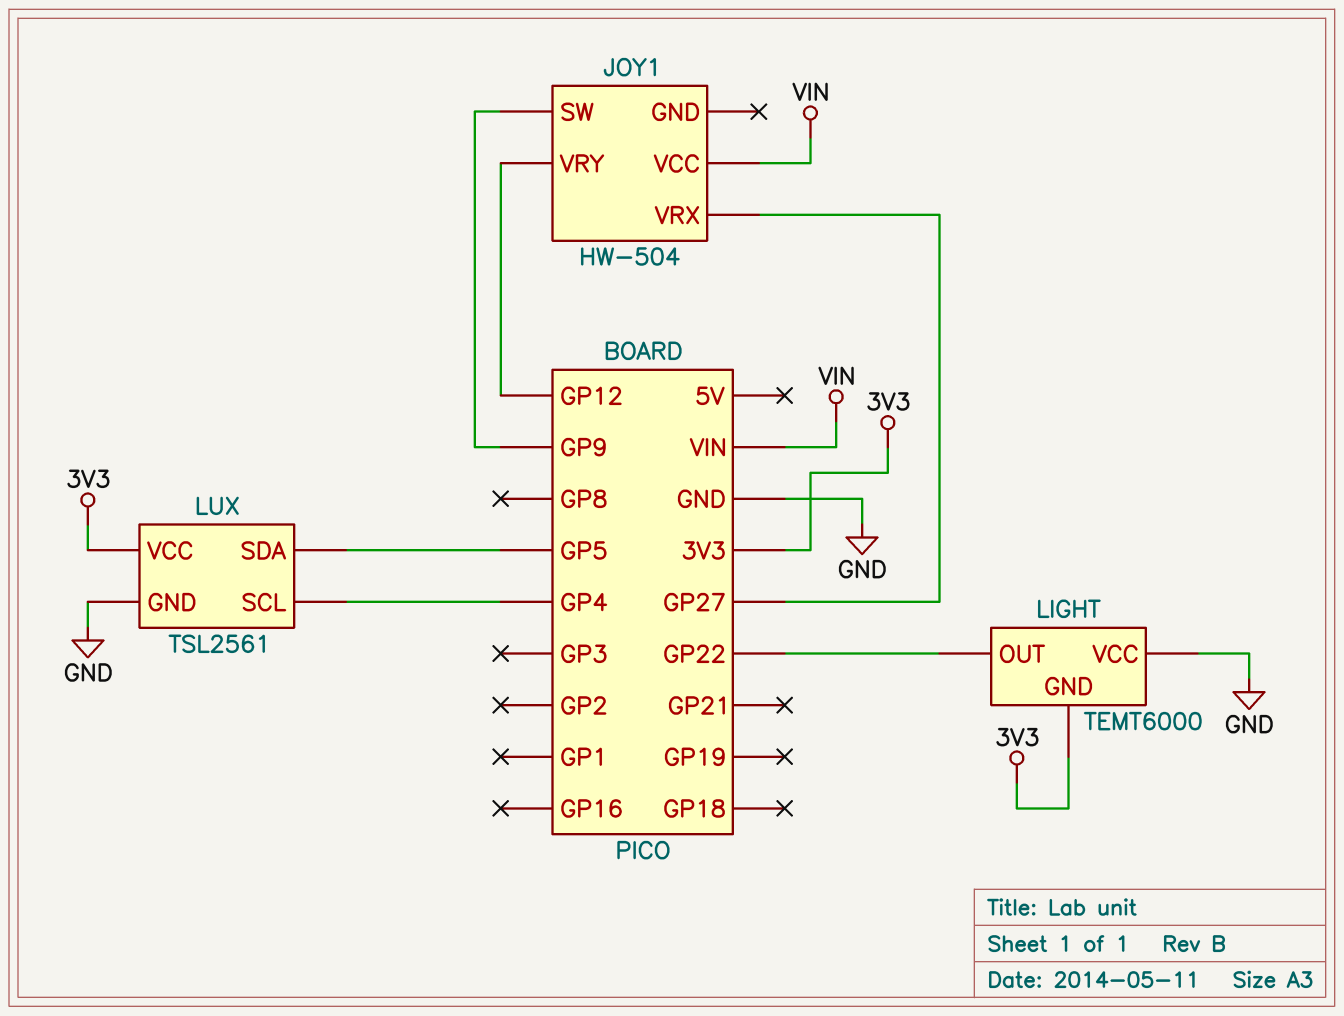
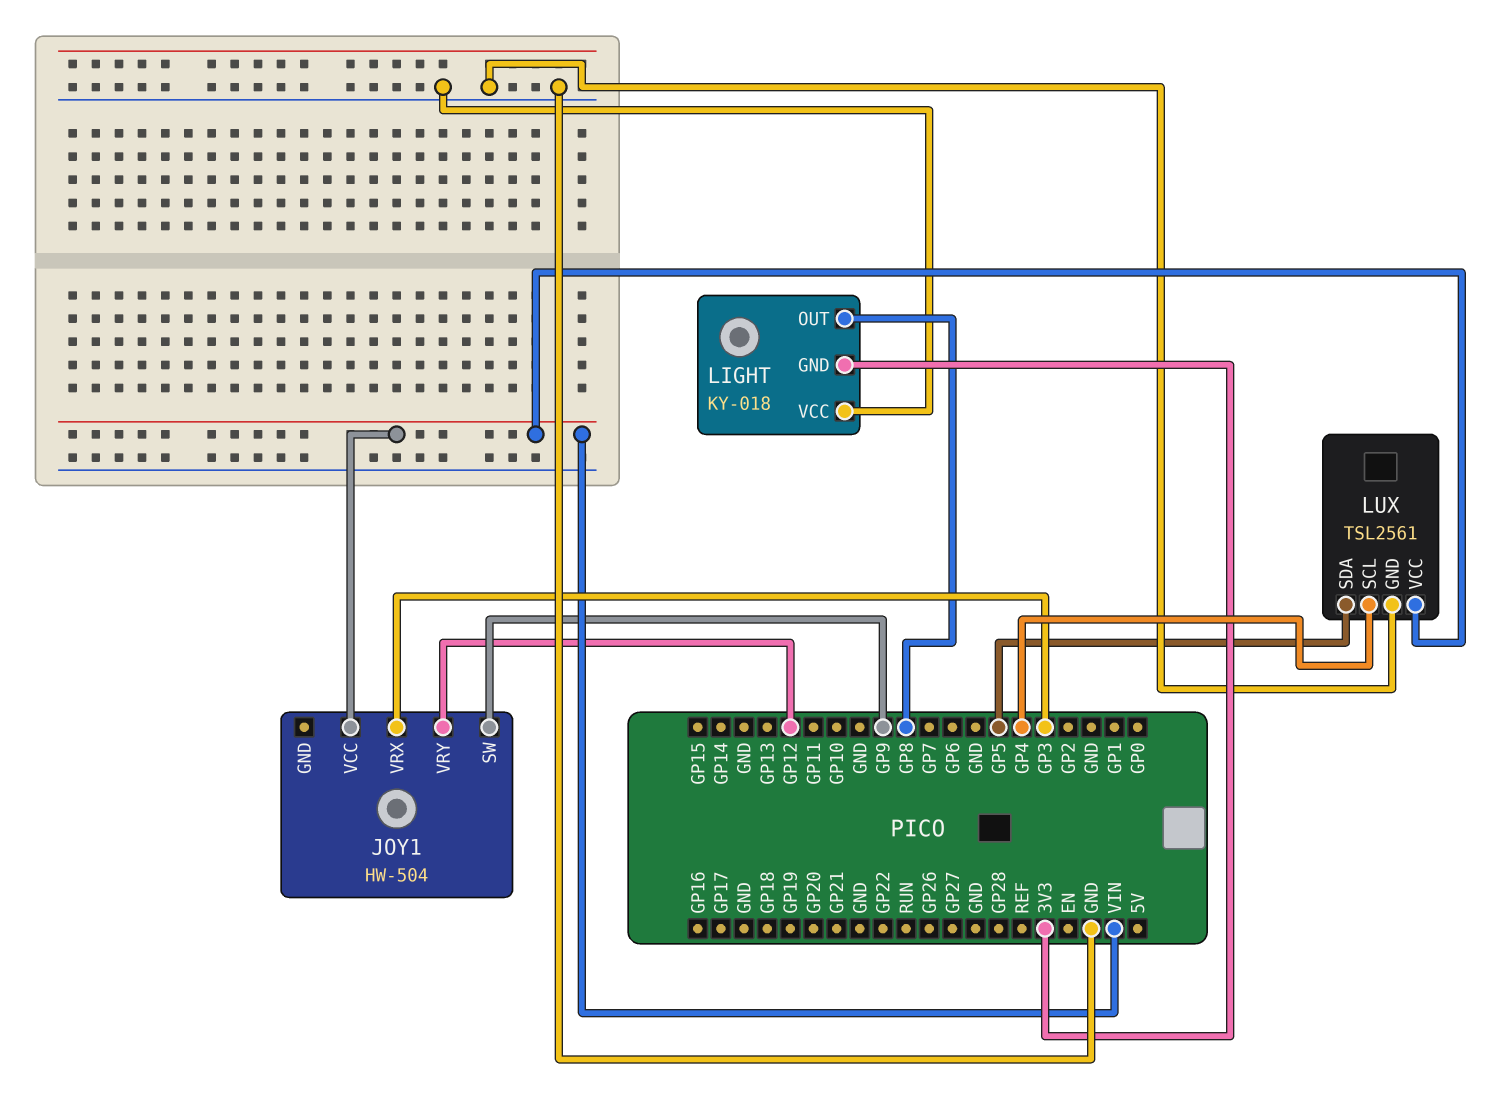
JOY1 pin VRX: GP27 -> GP3
LIGHT: TEMT6000 -> KY-018
LIGHT pin OUT: GP22 -> GP8
LUX pin VCC: 3V3 -> VIN

